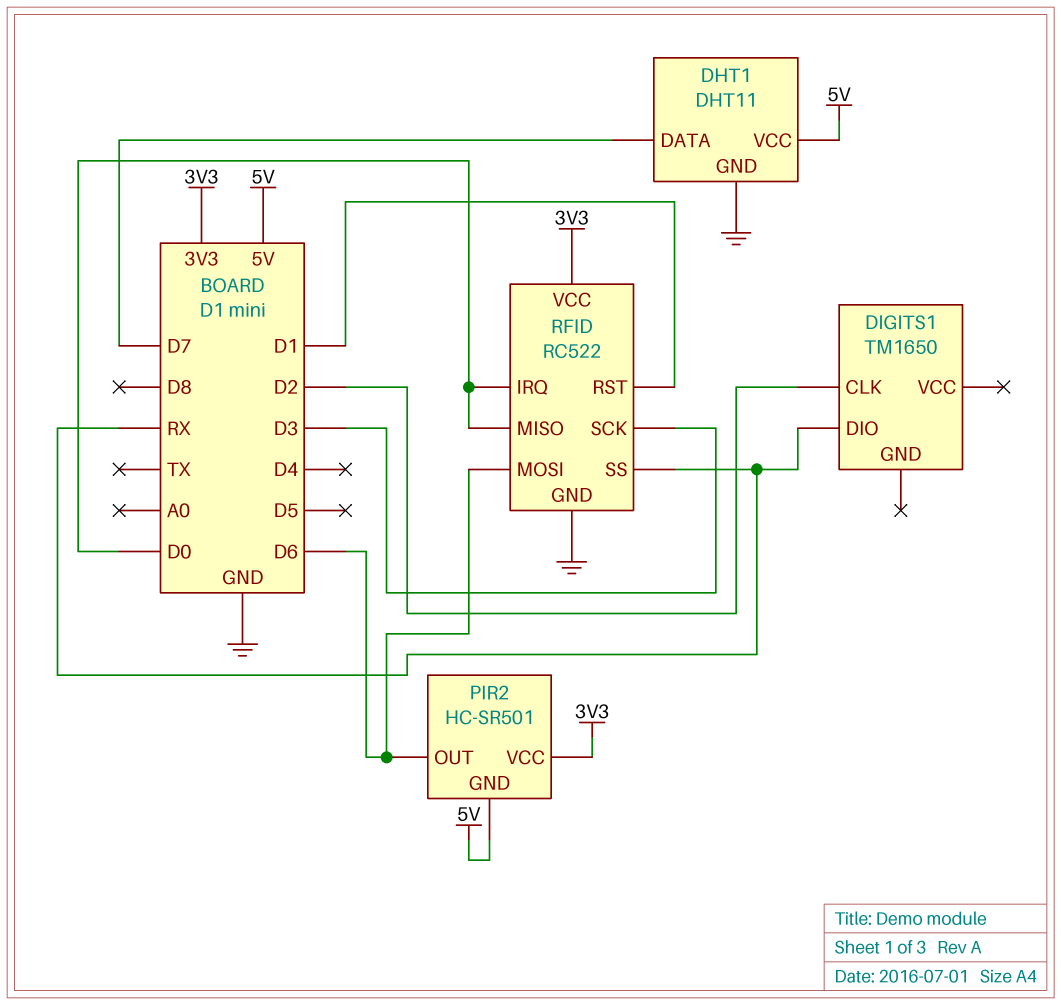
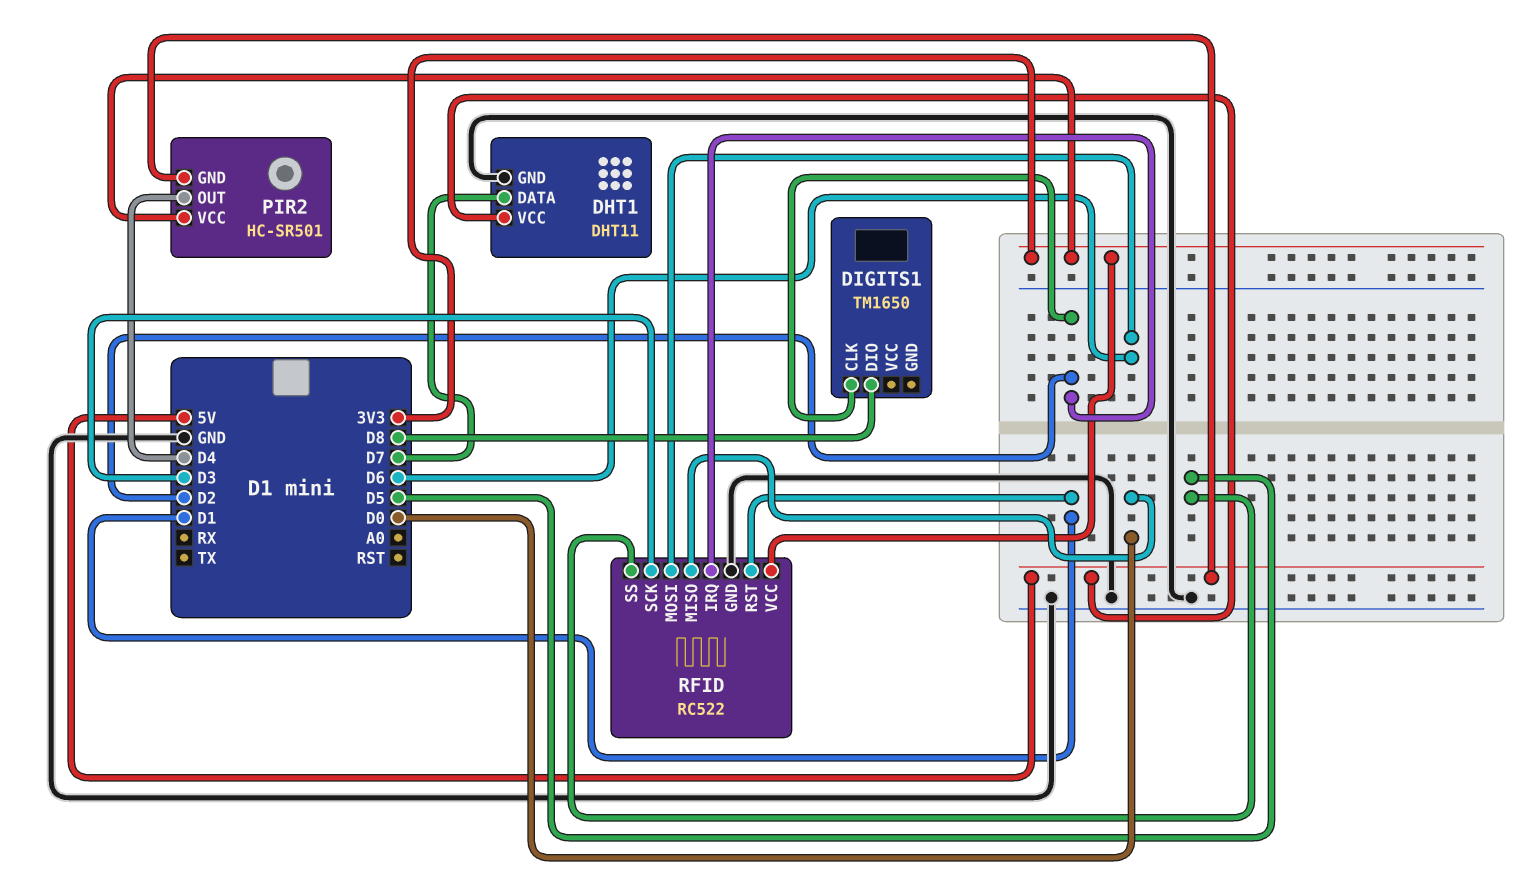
DIGITS1 pin DIO: RX -> D8
PIR2 pin OUT: D6 -> D4
RFID pin IRQ: D0 -> D2
RFID pin SS: RX -> D5

